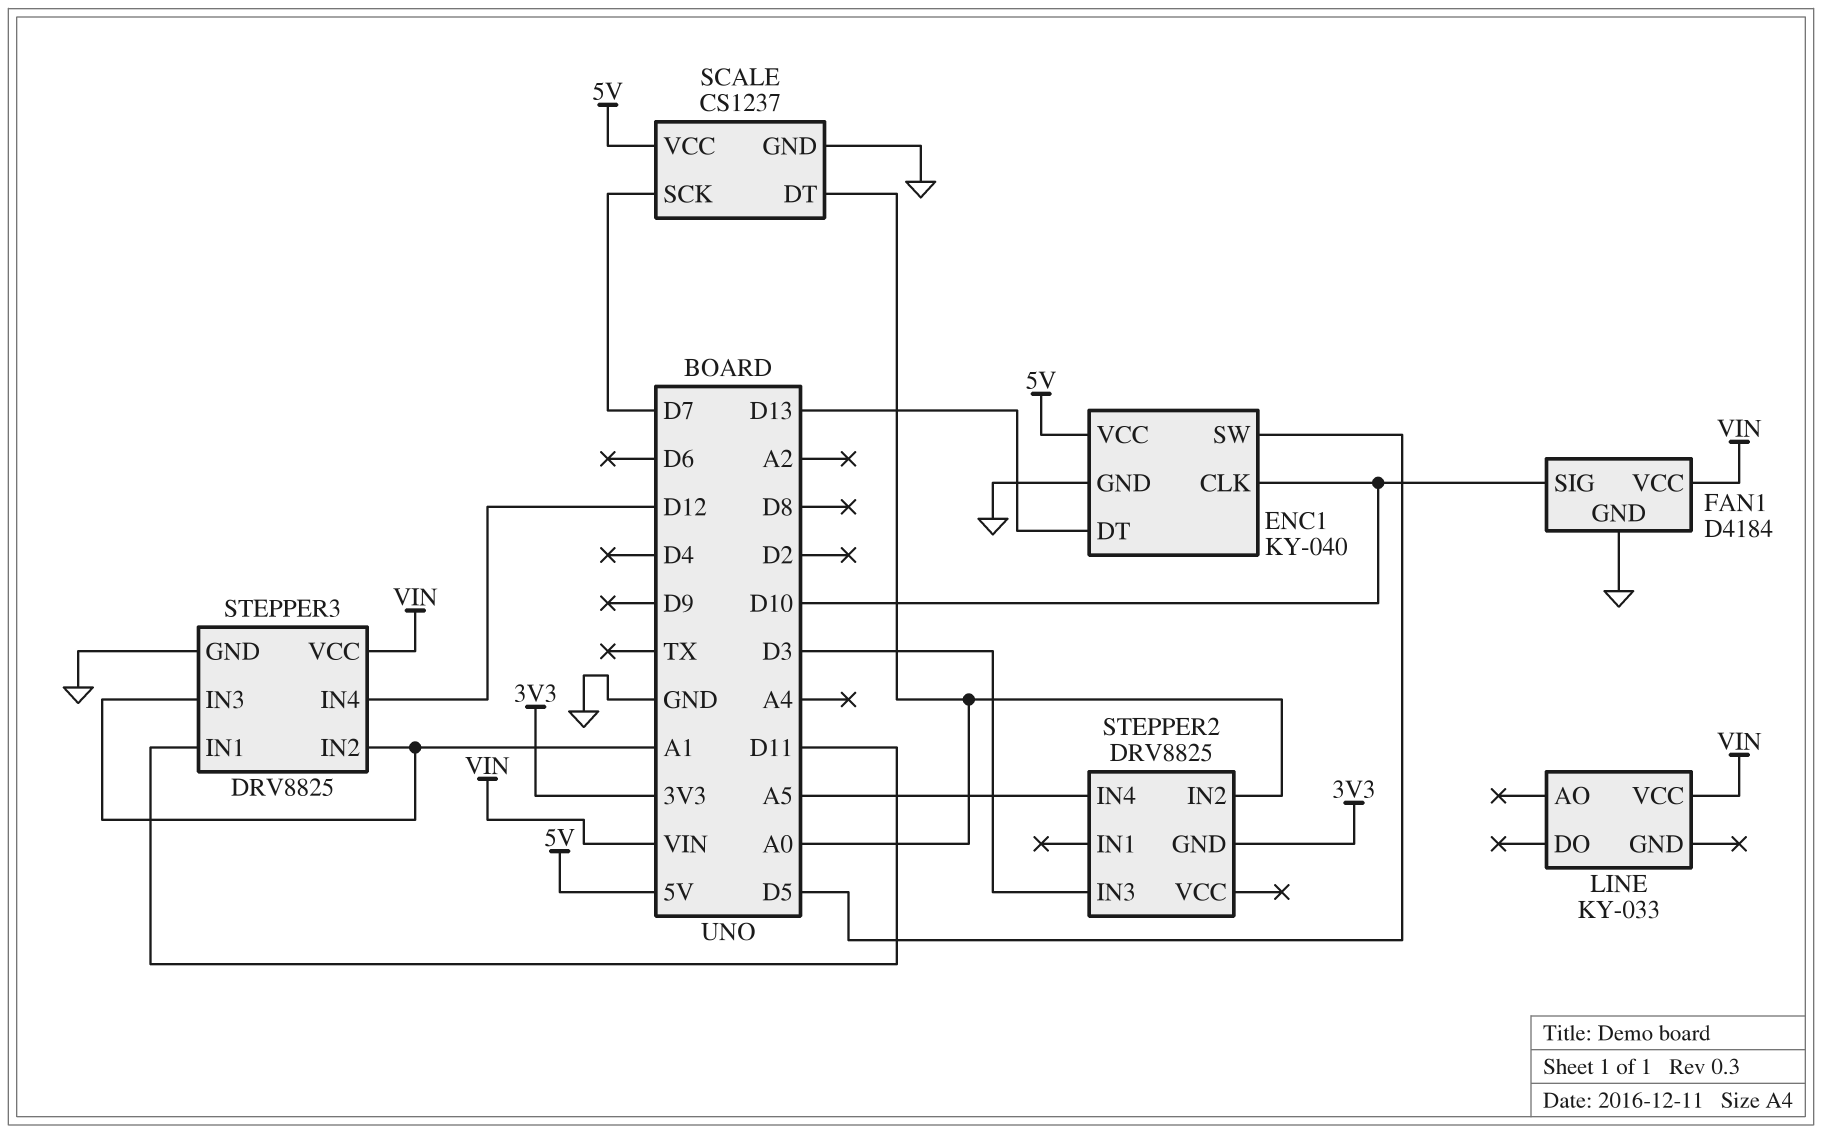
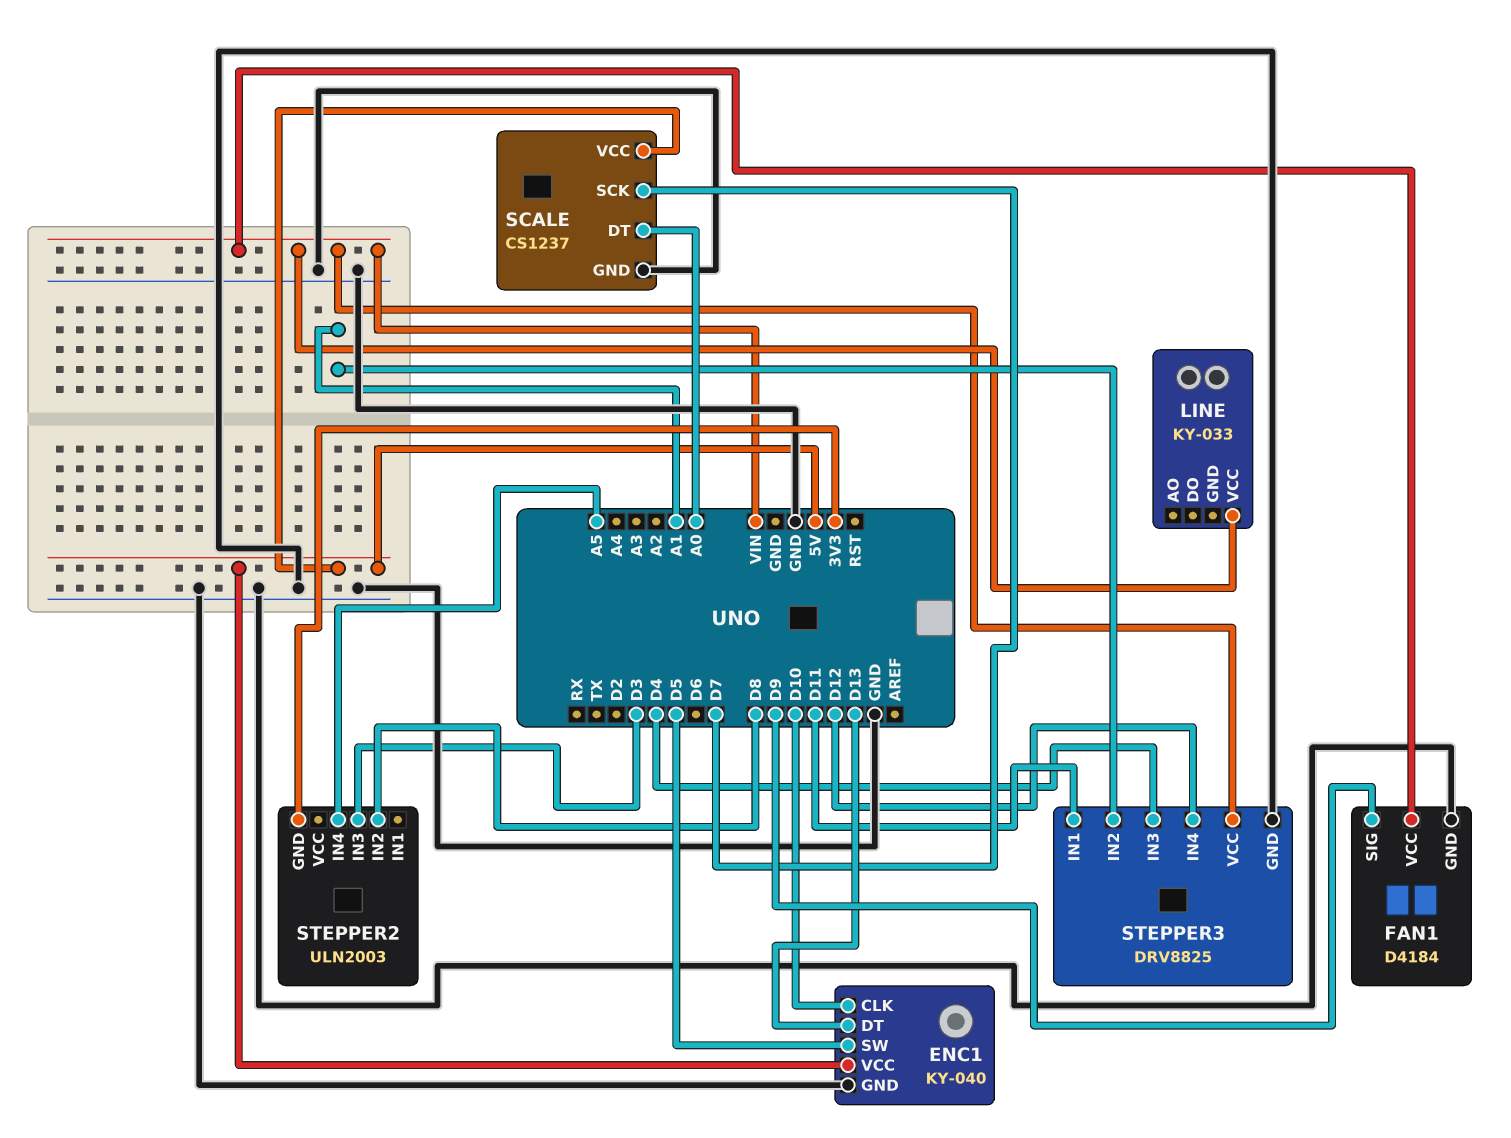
FAN1 pin SIG: D10 -> D9
STEPPER2: DRV8825 -> ULN2003
STEPPER2 pin IN2: A0 -> D8
STEPPER3 pin IN3: A1 -> D4

